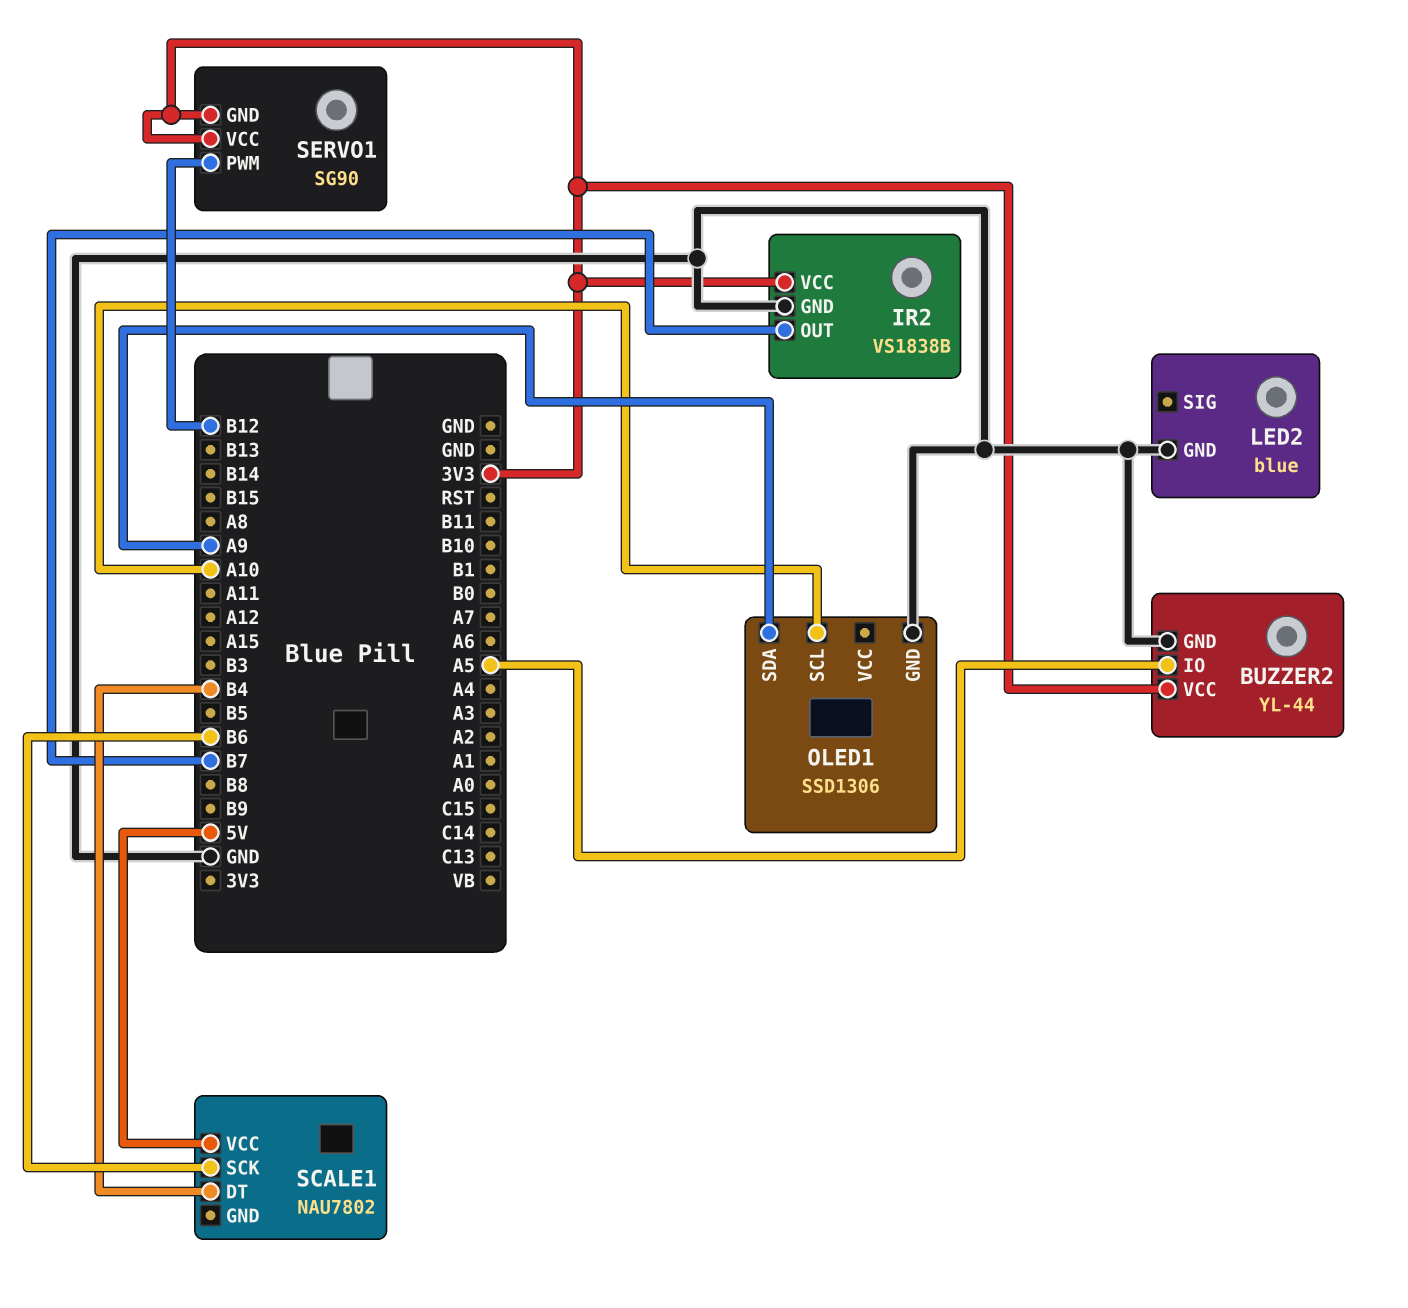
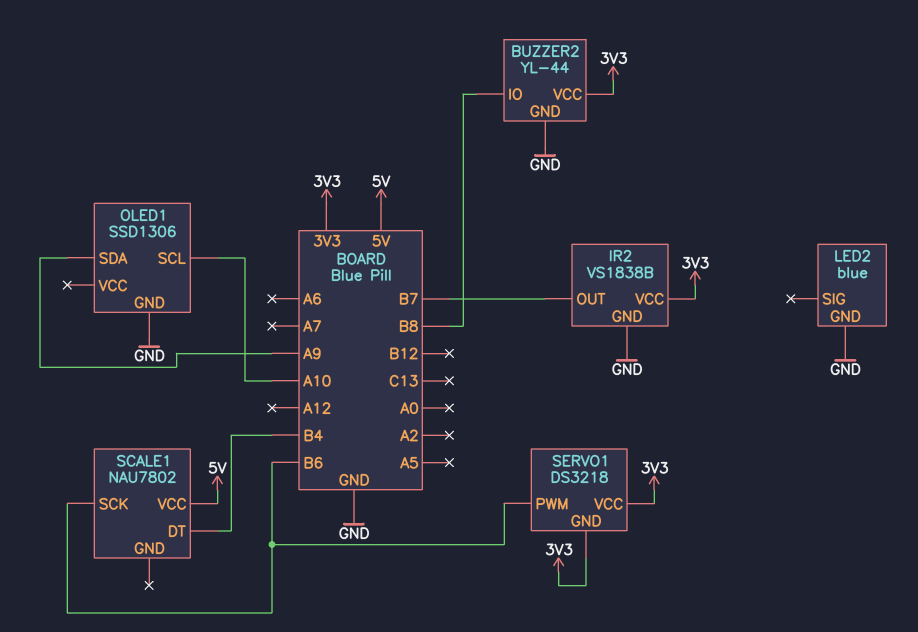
BUZZER2 pin IO: A5 -> B8
SERVO1: SG90 -> DS3218
SERVO1 pin PWM: B12 -> B6

